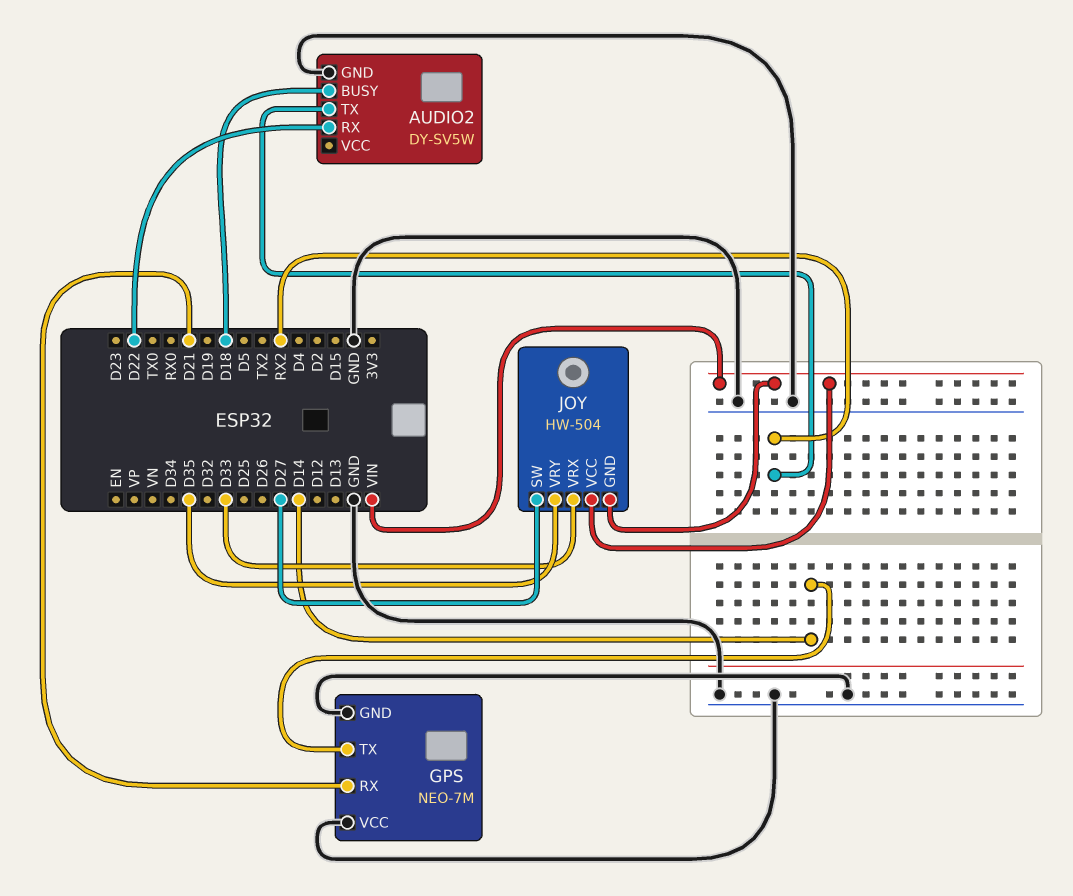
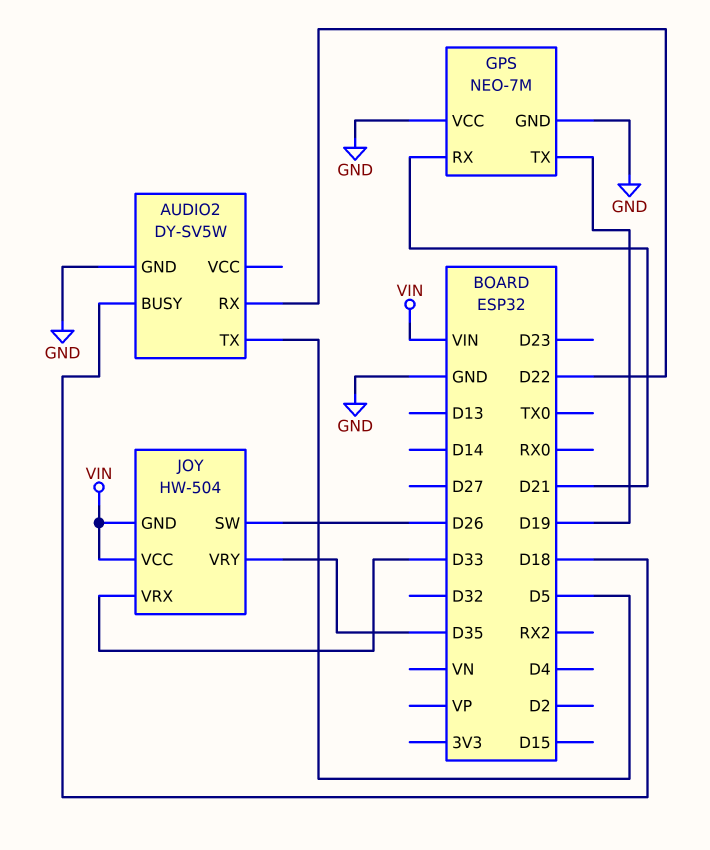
AUDIO2 pin TX: RX2 -> D5
GPS pin TX: D14 -> D19
JOY pin SW: D27 -> D26

